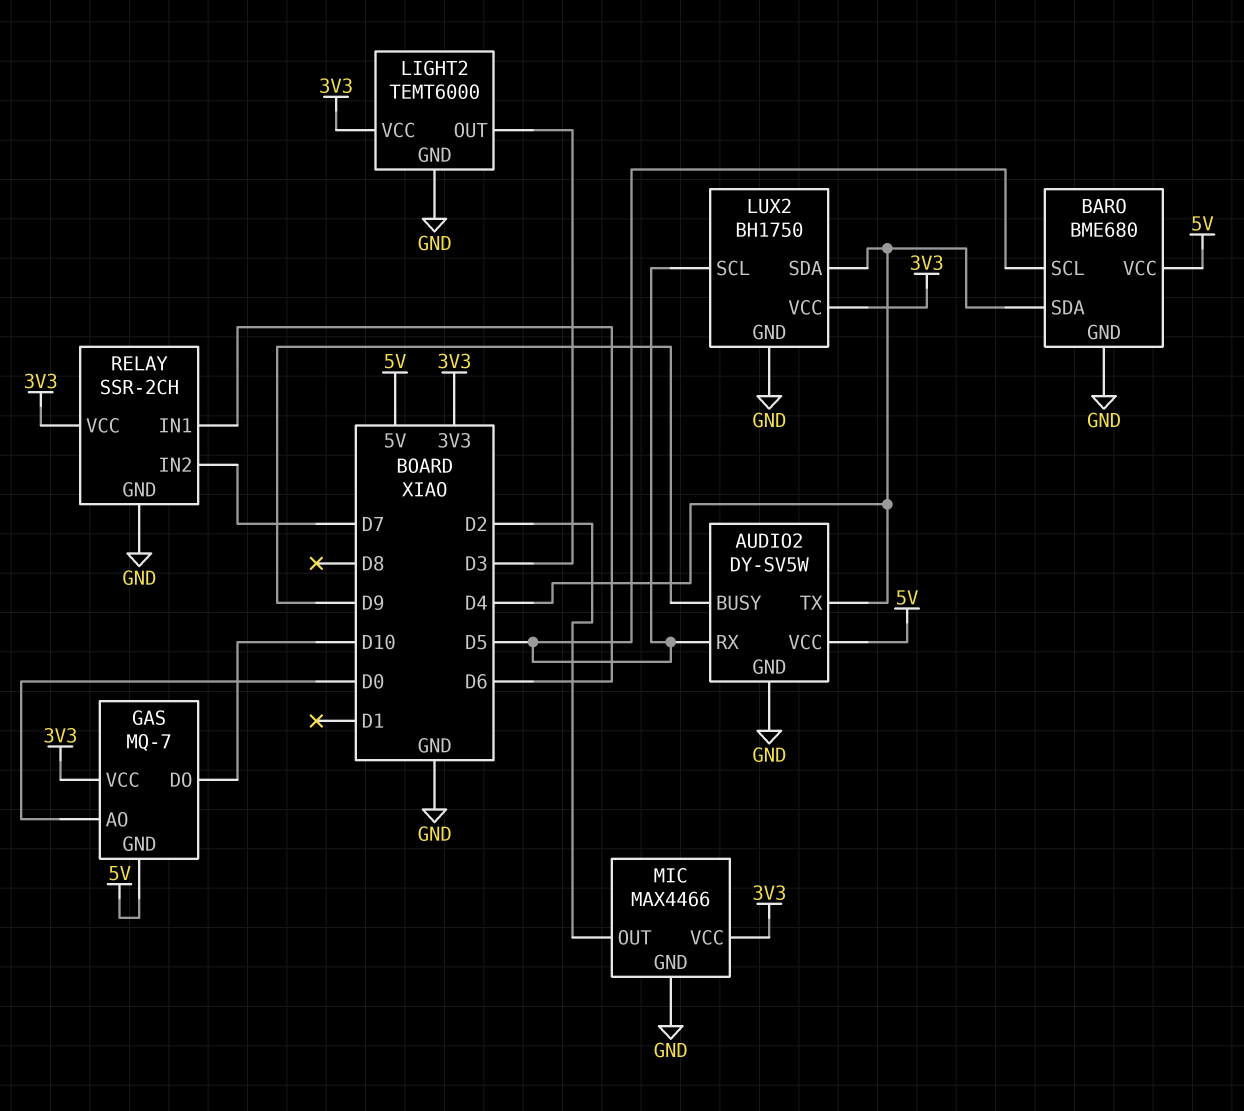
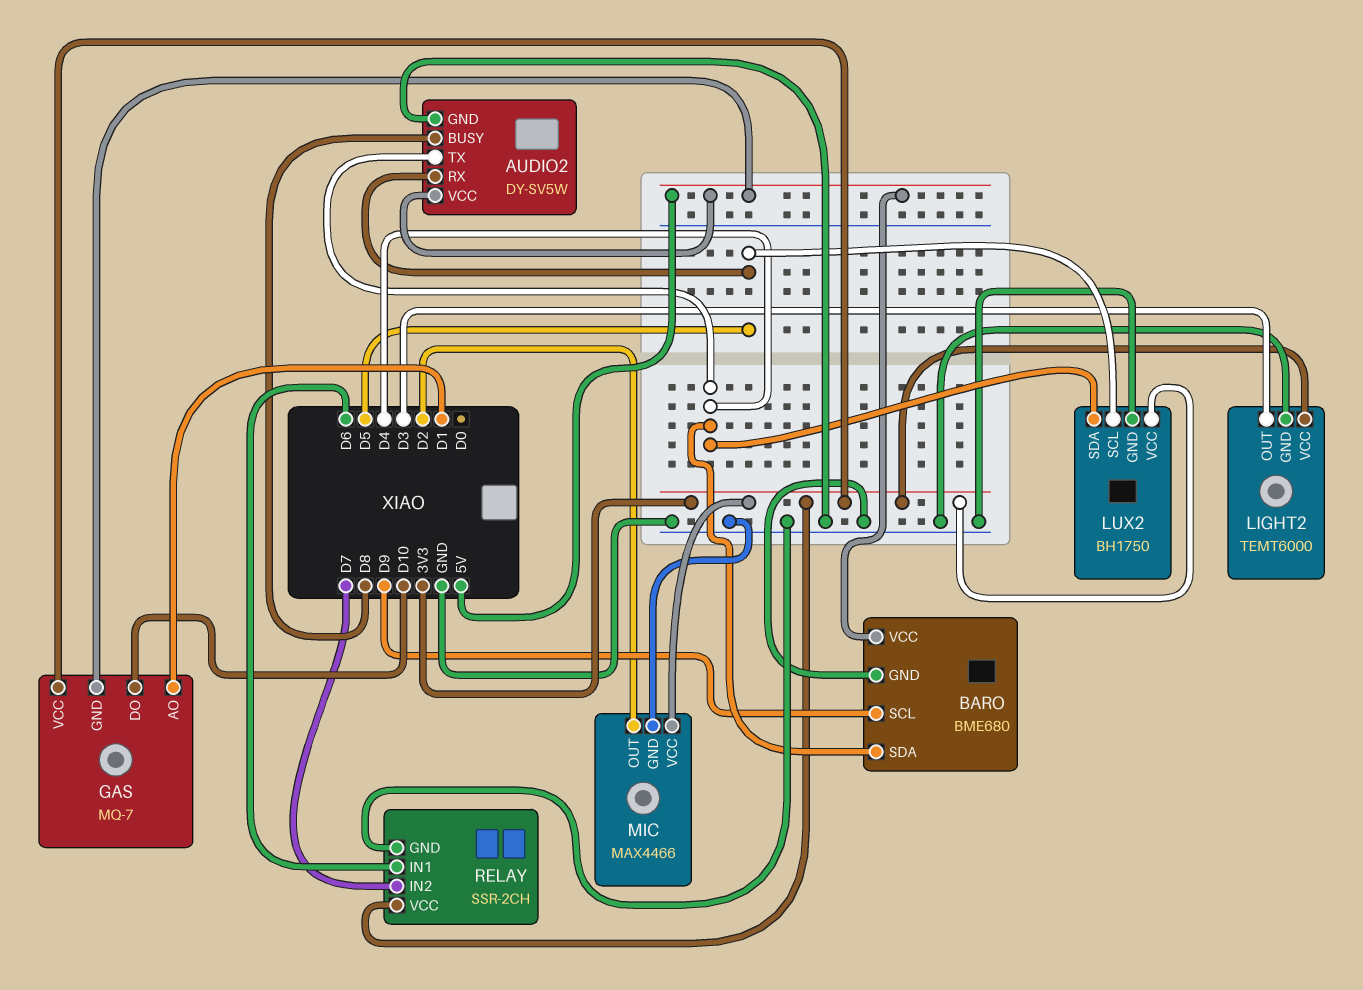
AUDIO2 pin BUSY: D9 -> D8
BARO pin SCL: D5 -> D9
GAS pin AO: D0 -> D1

